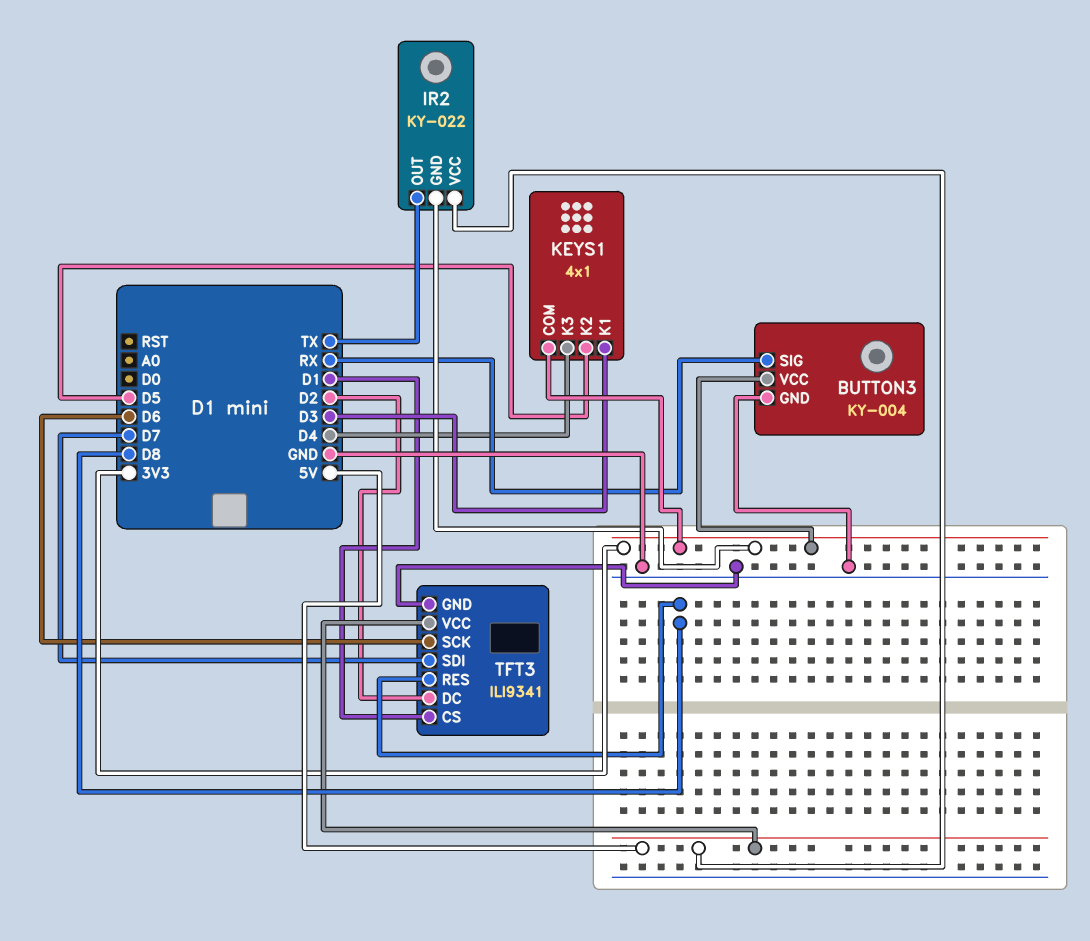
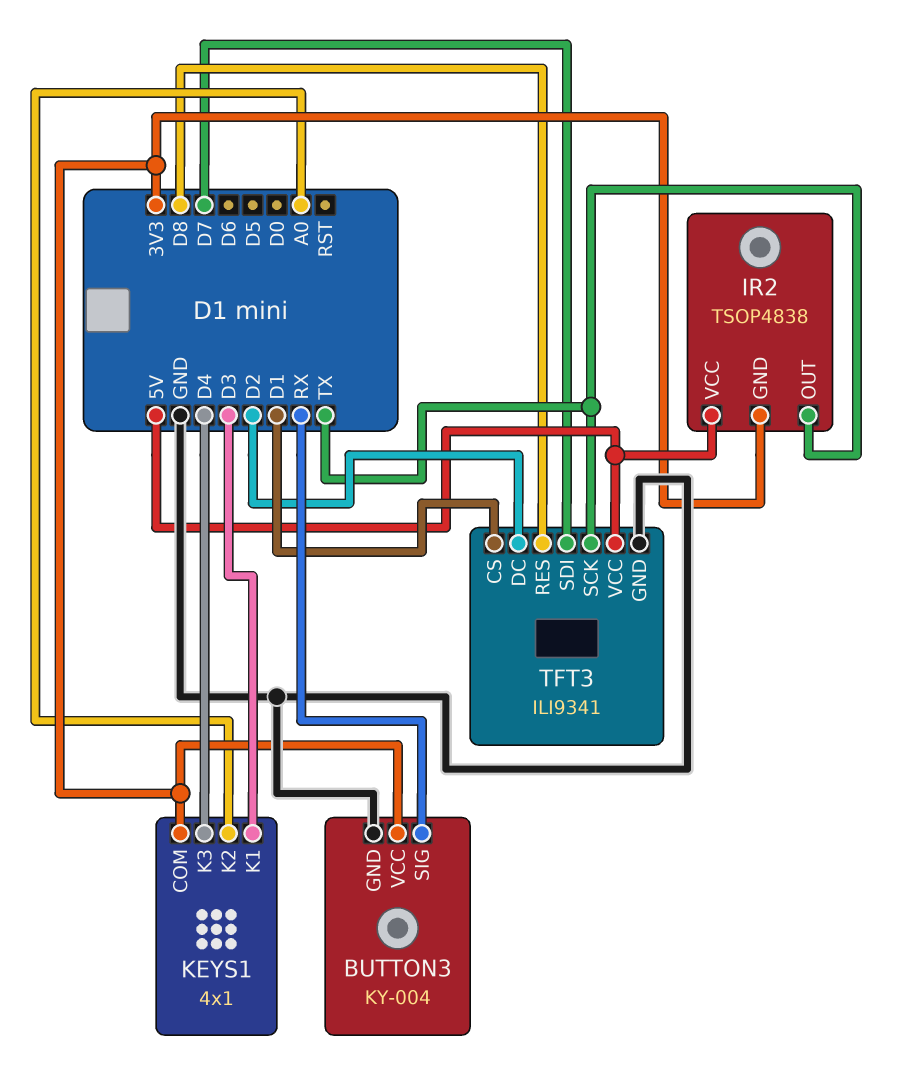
IR2: KY-022 -> TSOP4838
KEYS1 pin K2: D5 -> A0
TFT3 pin SCK: D6 -> TX

